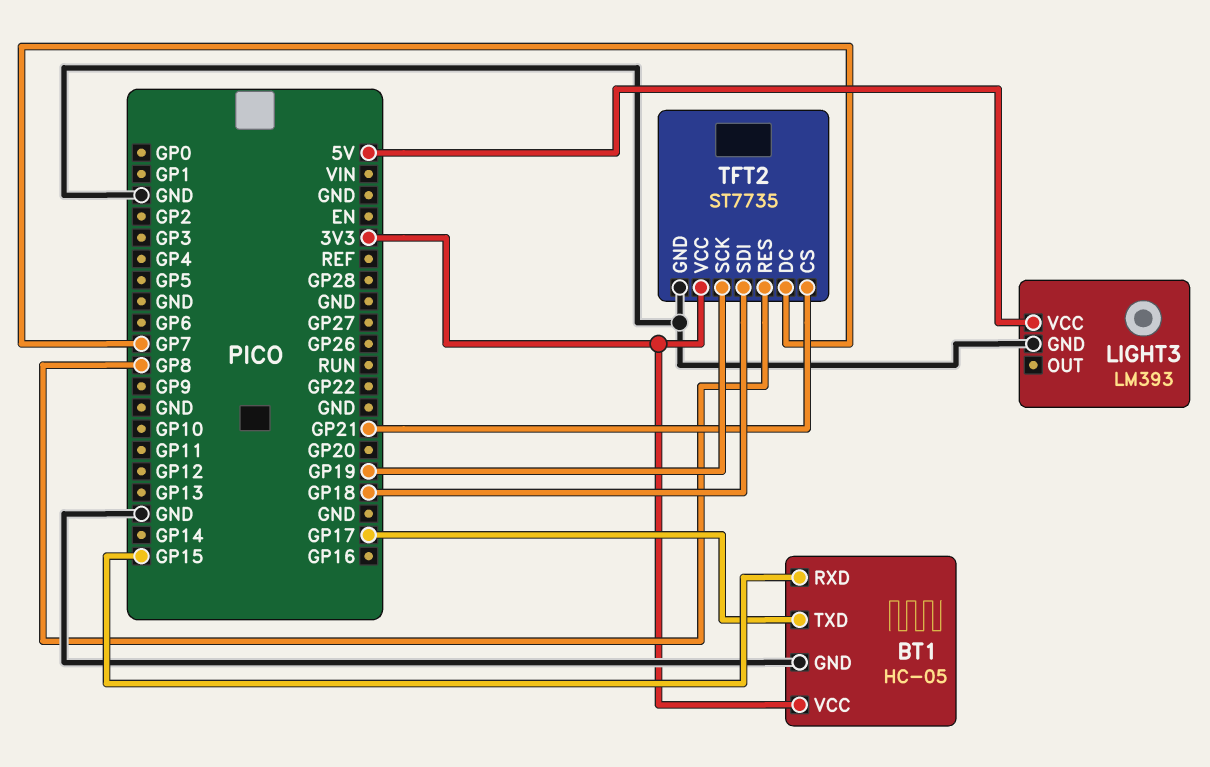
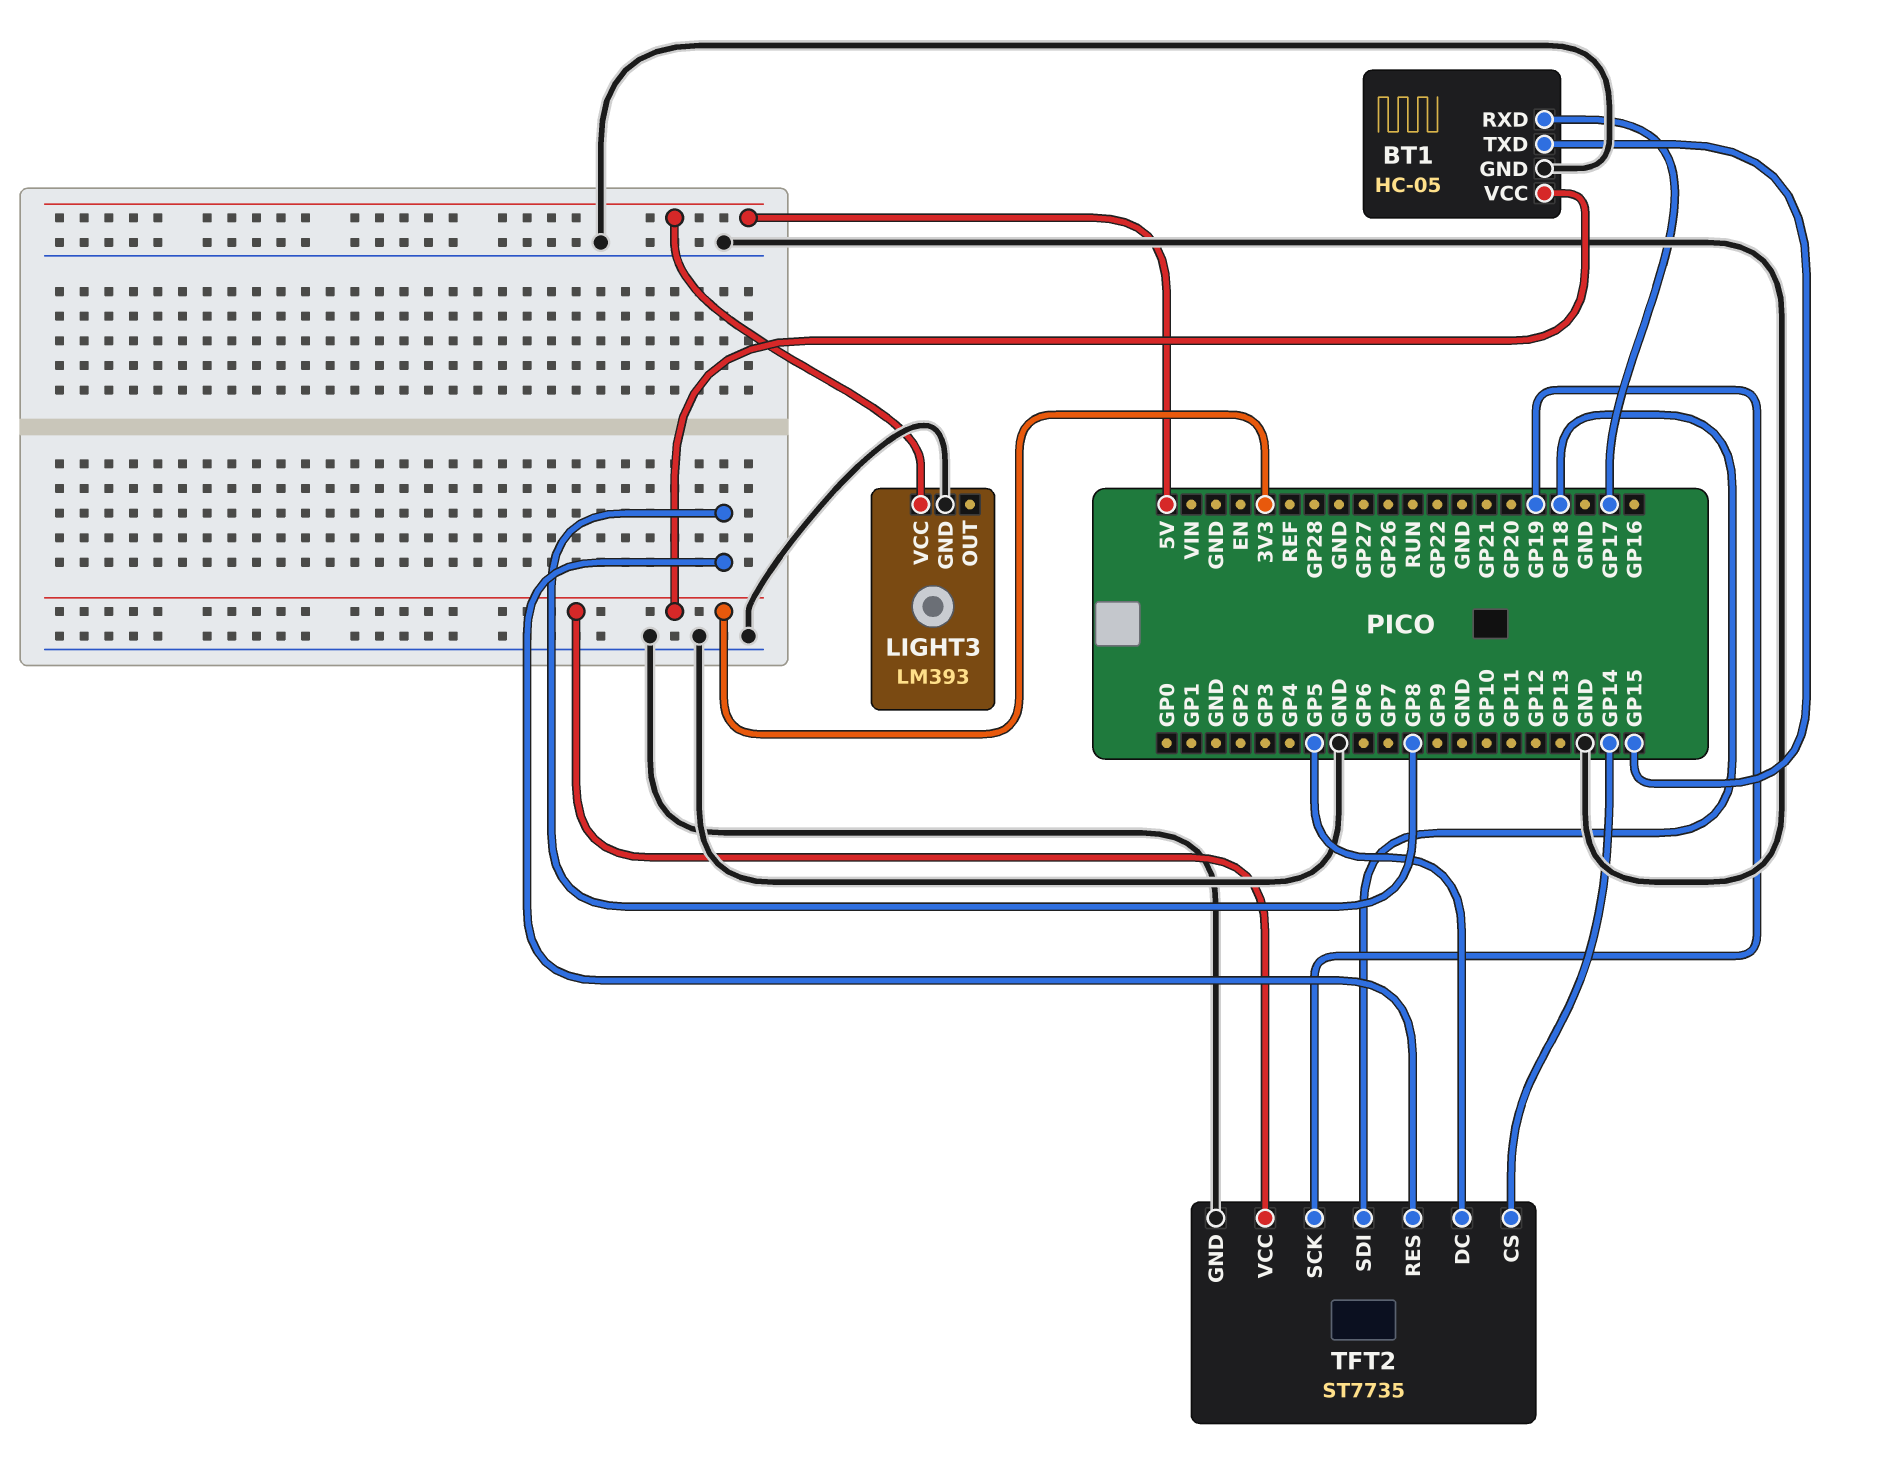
BT1 pin RXD: GP15 -> GP17
BT1 pin TXD: GP17 -> GP15
TFT2 pin CS: GP21 -> GP14
TFT2 pin DC: GP7 -> GP5

